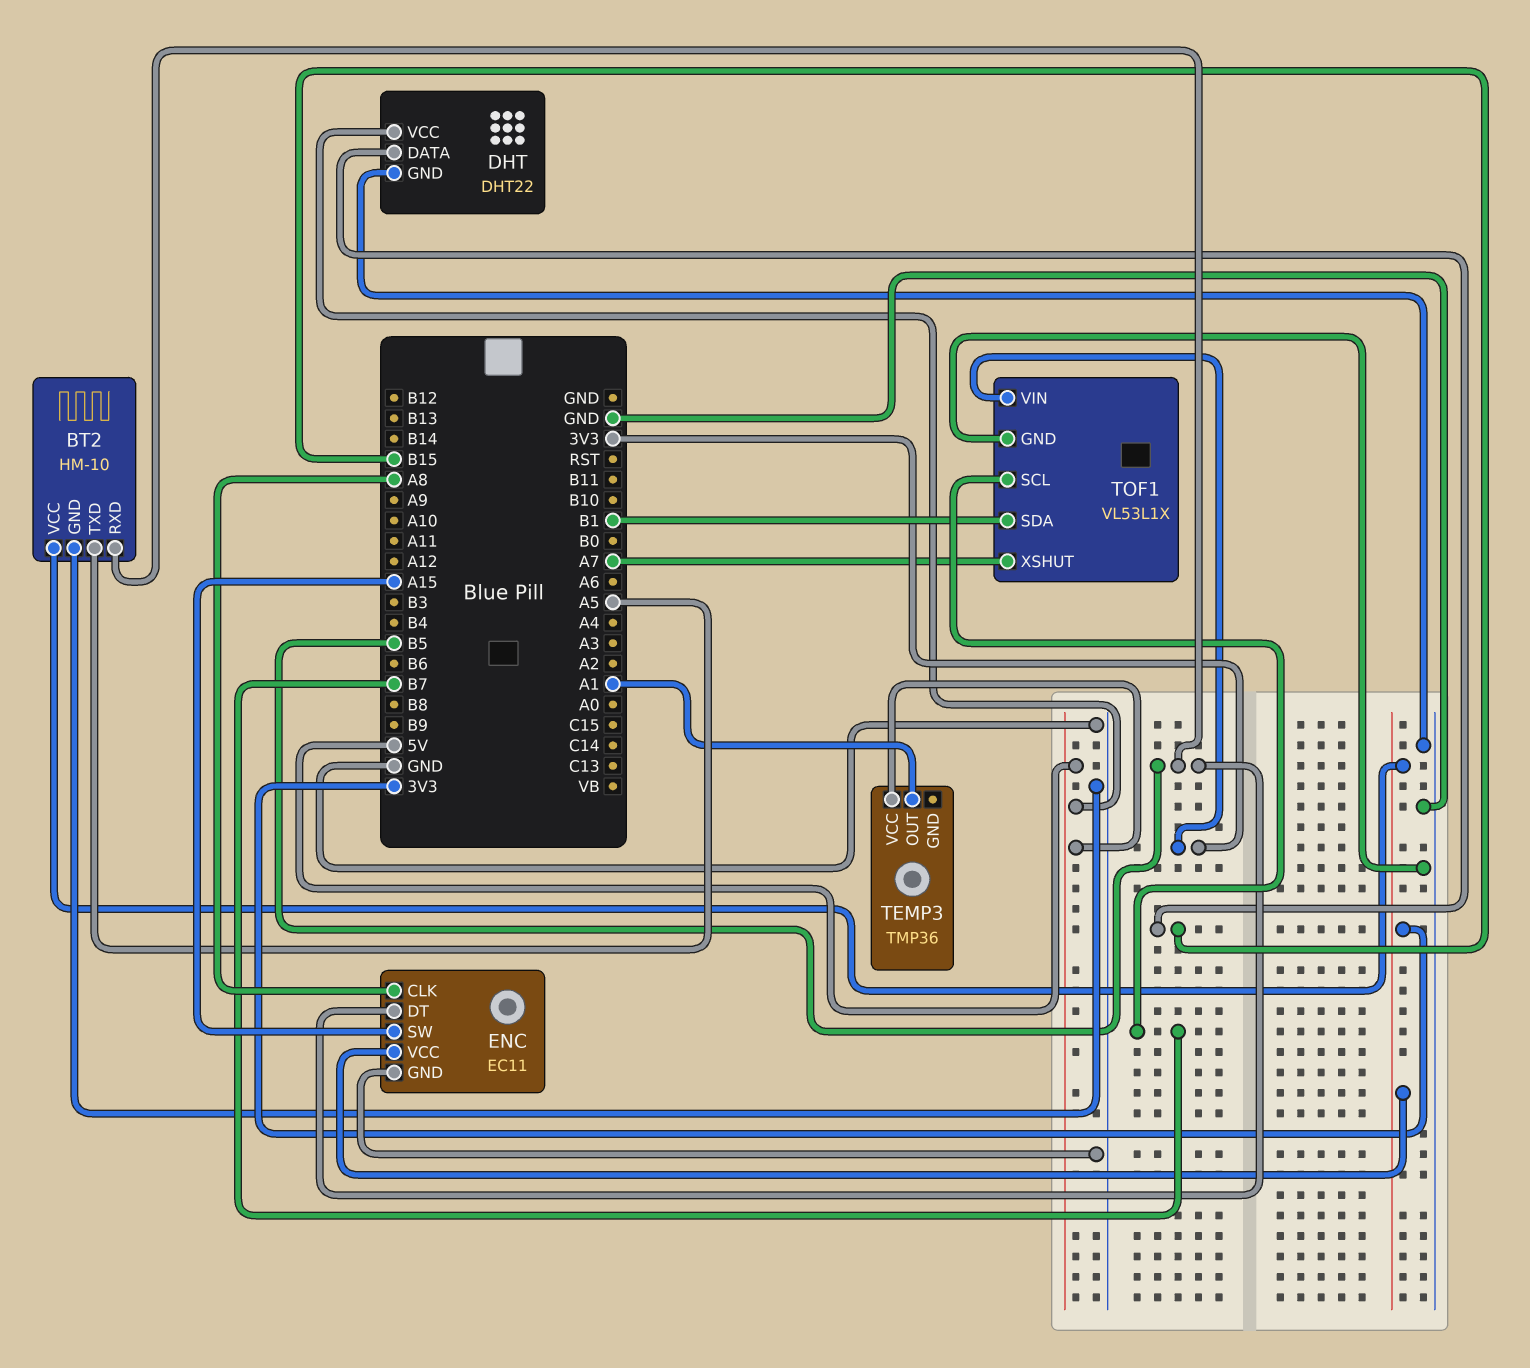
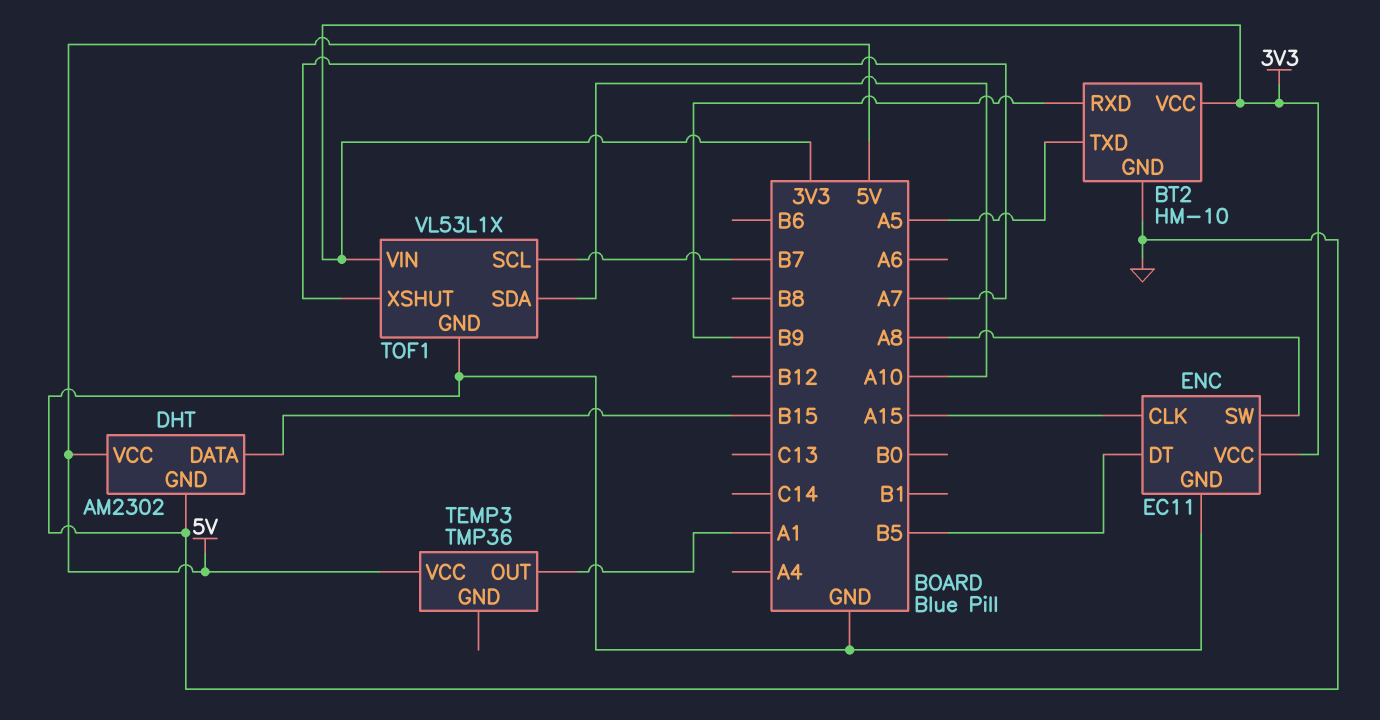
BT2 pin RXD: B5 -> B9
DHT: DHT22 -> AM2302
ENC pin CLK: A8 -> A15
ENC pin SW: A15 -> A8
TOF1 pin SDA: B1 -> A10

